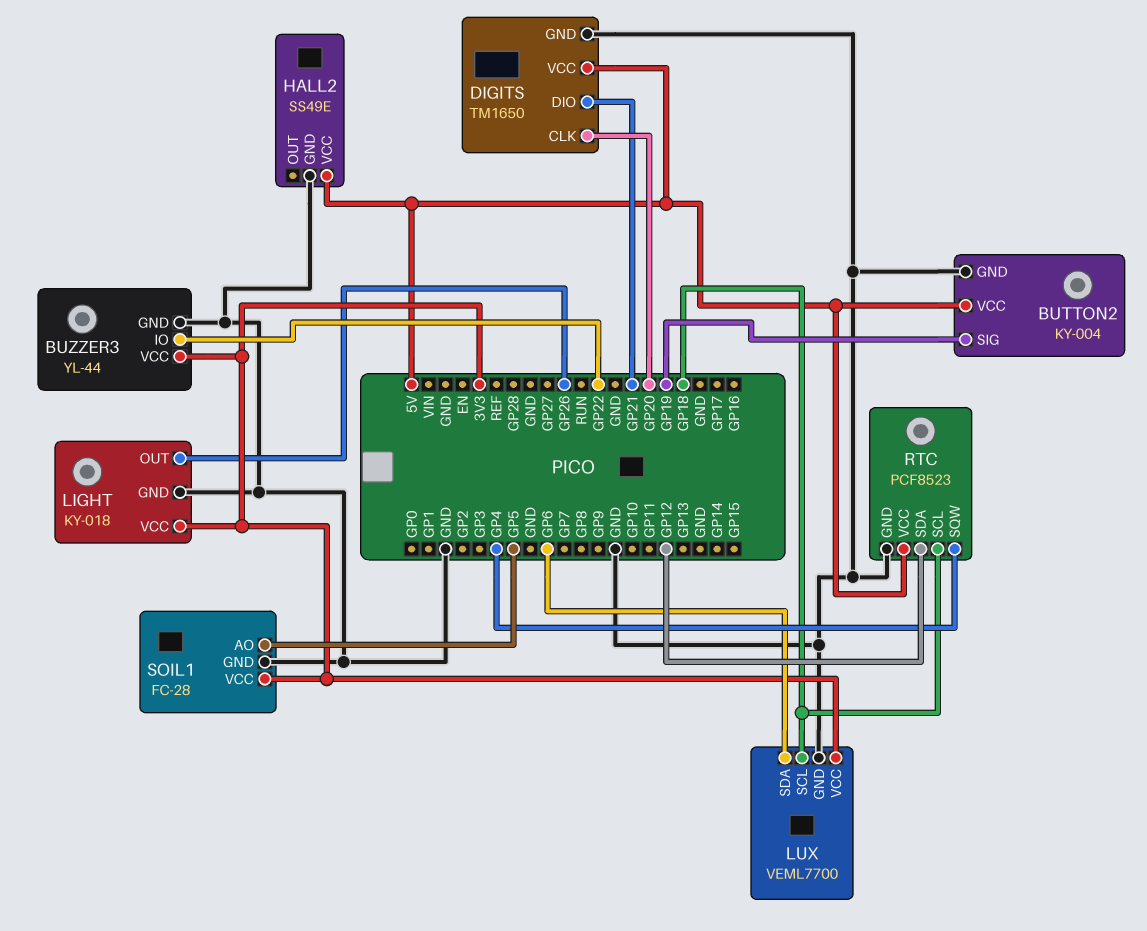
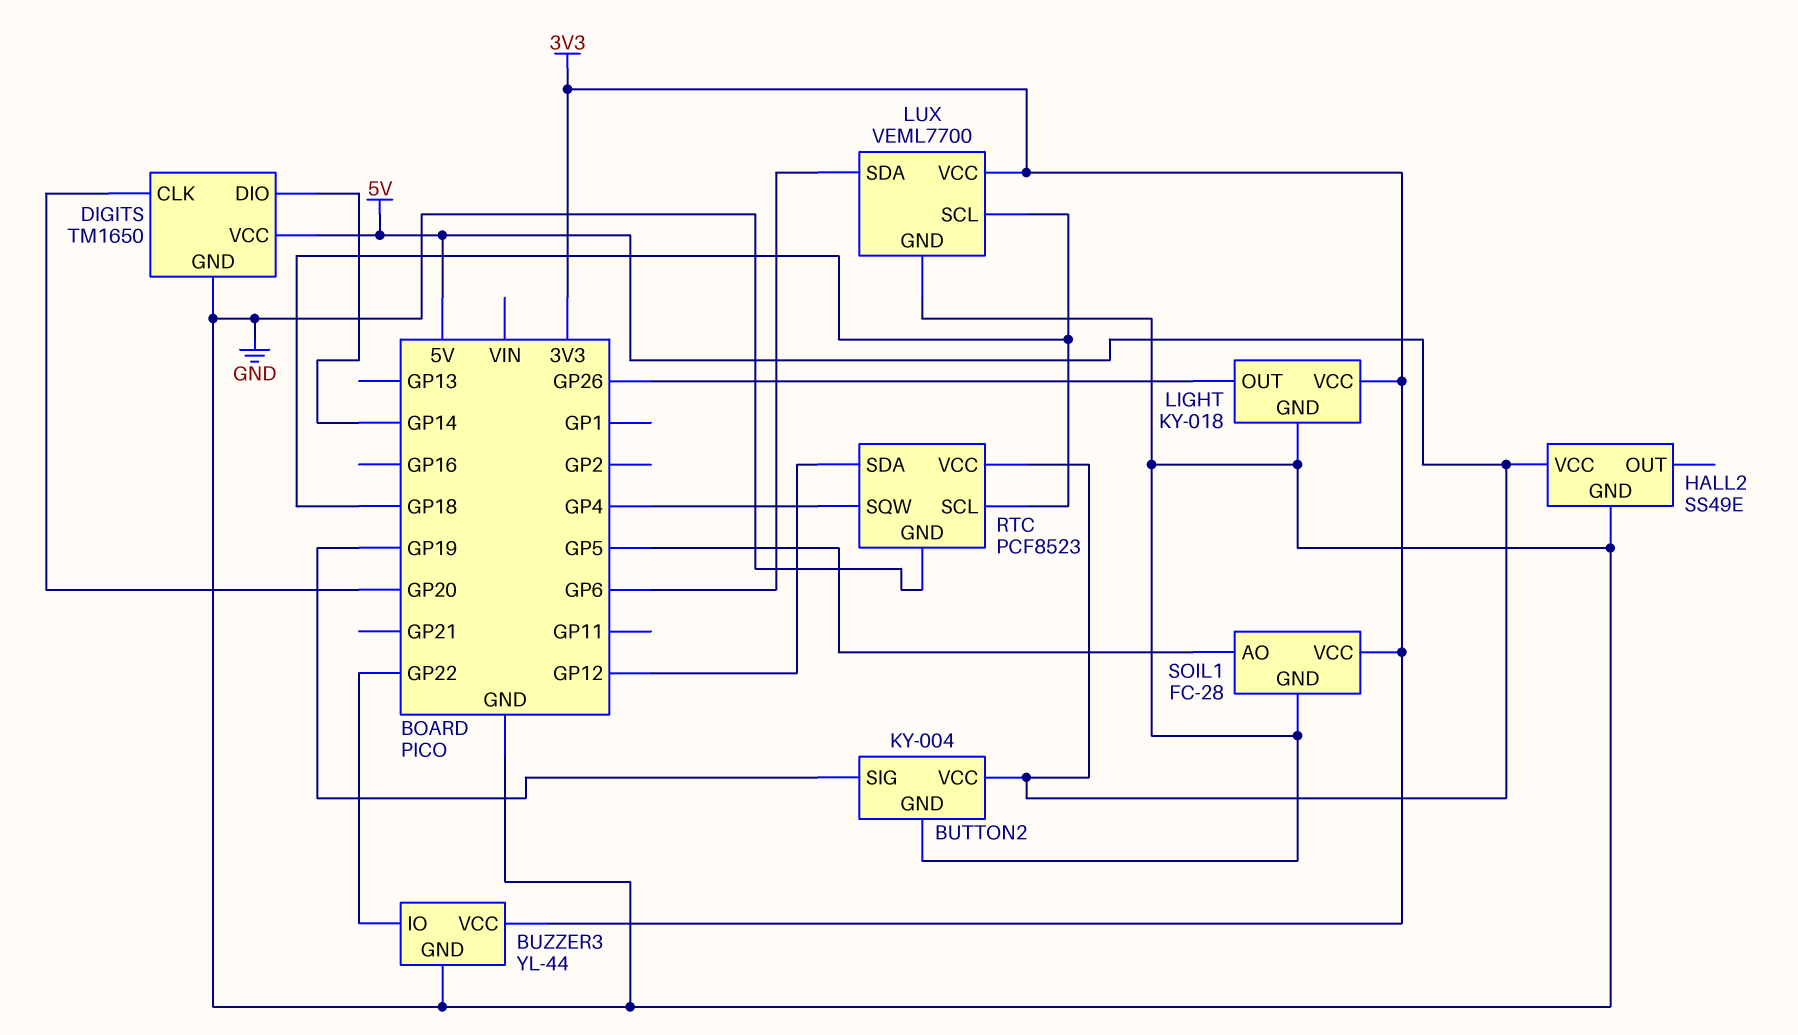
DIGITS pin DIO: GP21 -> GP14

